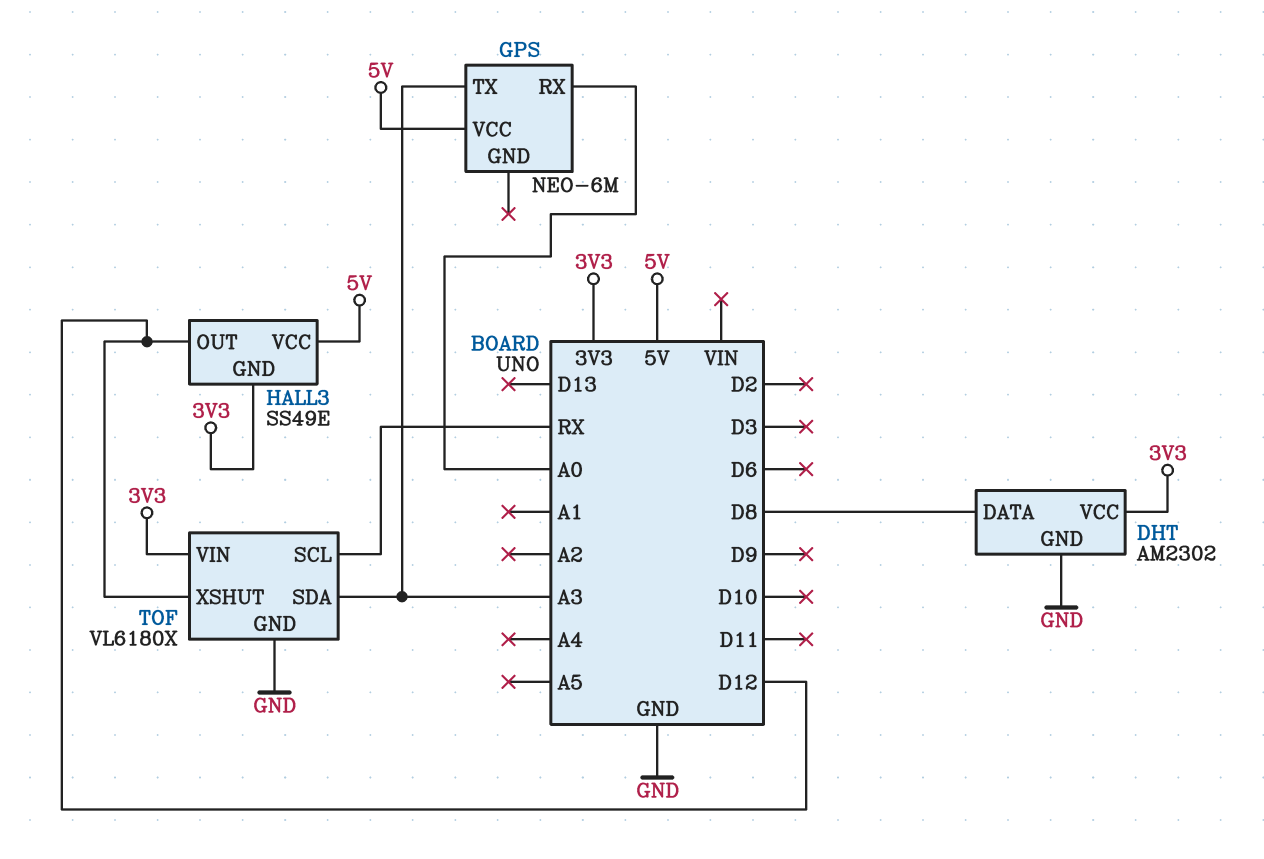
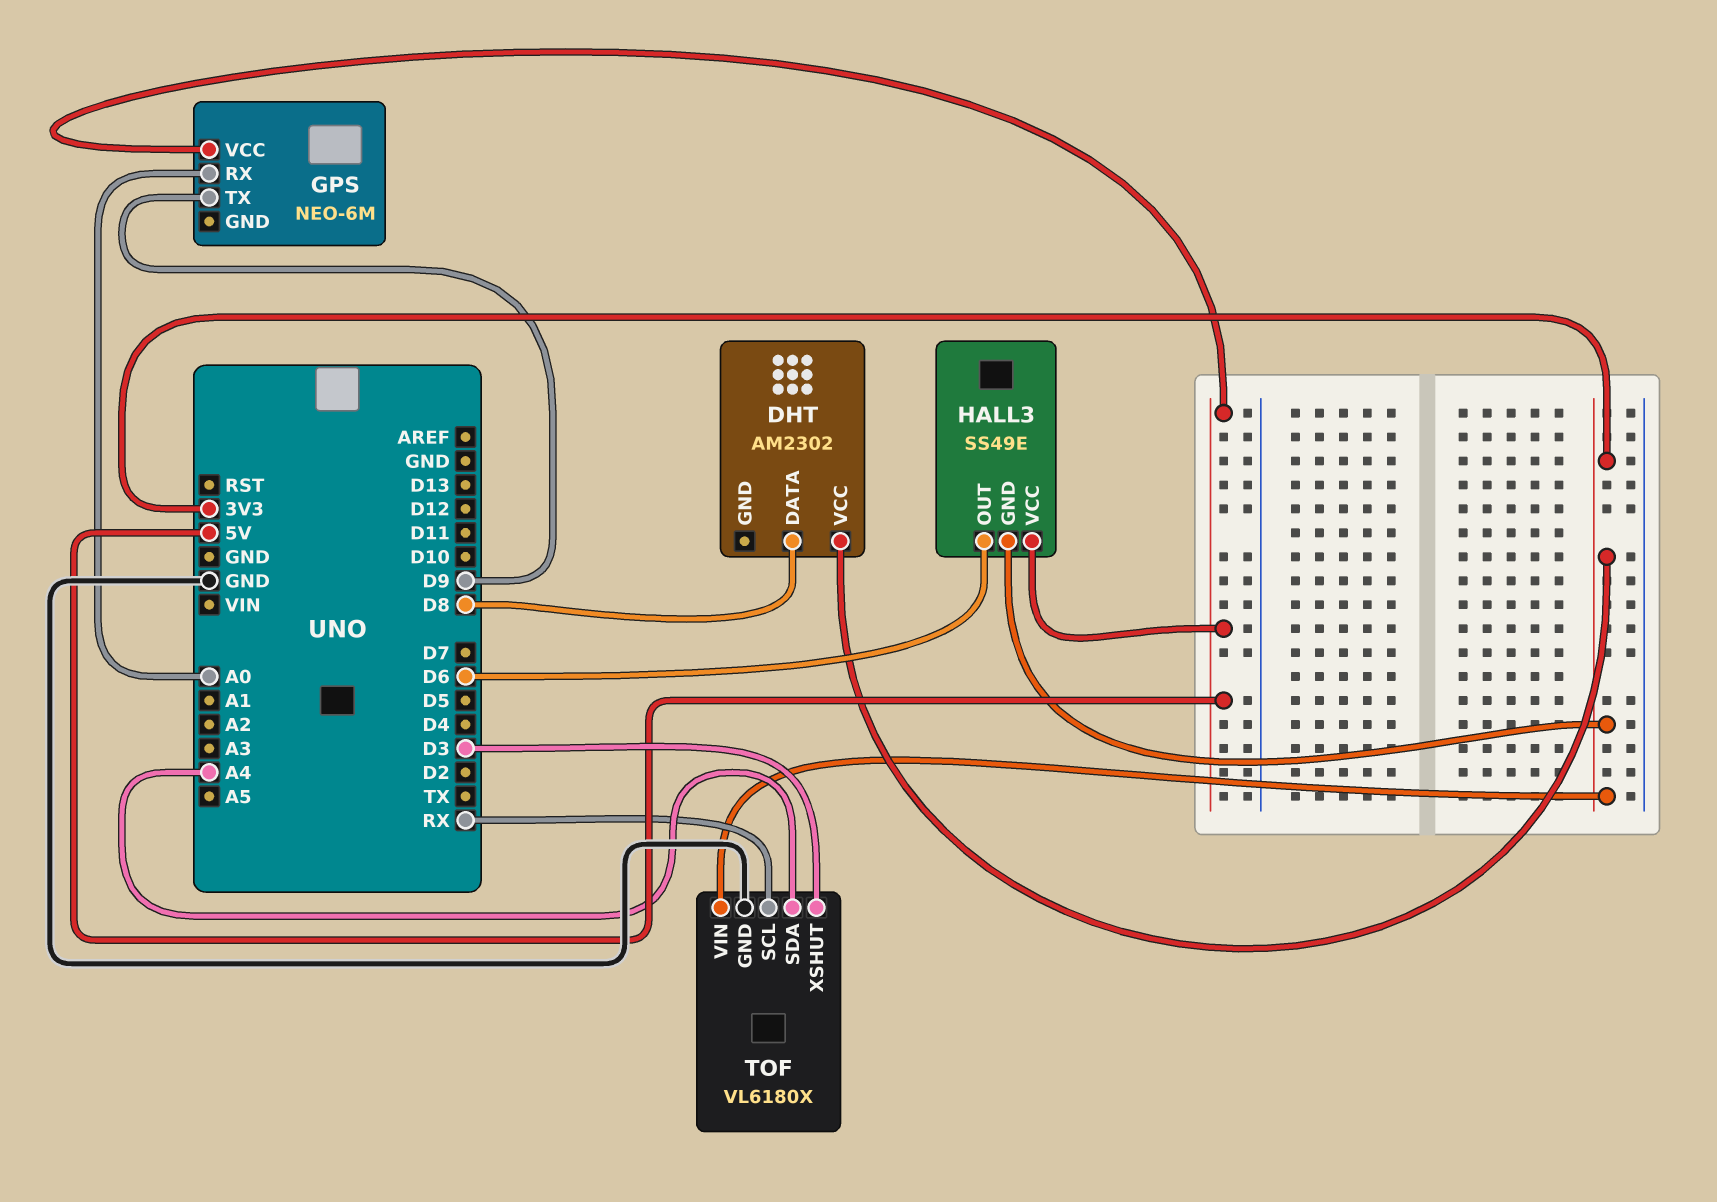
DHT pin GND: GND -> none
GPS pin TX: A3 -> D9
HALL3 pin OUT: D12 -> D6
TOF pin SDA: A3 -> A4
TOF pin XSHUT: D12 -> D3

